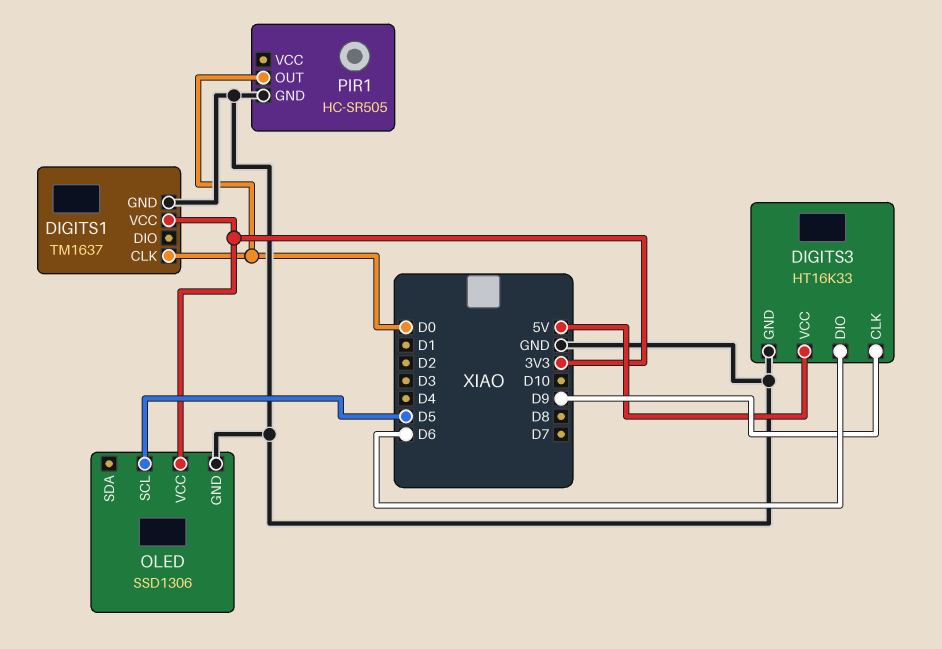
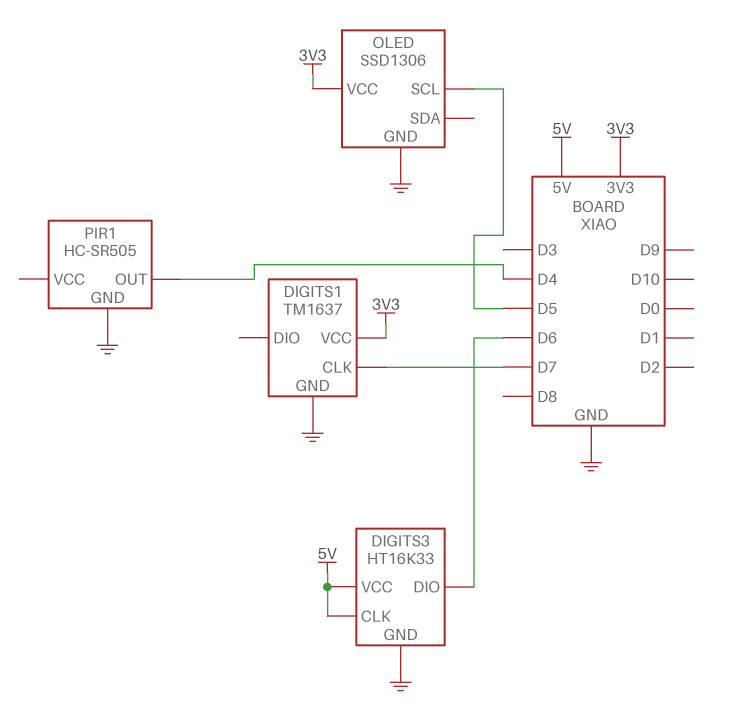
DIGITS1 pin CLK: D0 -> D7
DIGITS3 pin CLK: D9 -> 5V
PIR1 pin OUT: D0 -> D4

